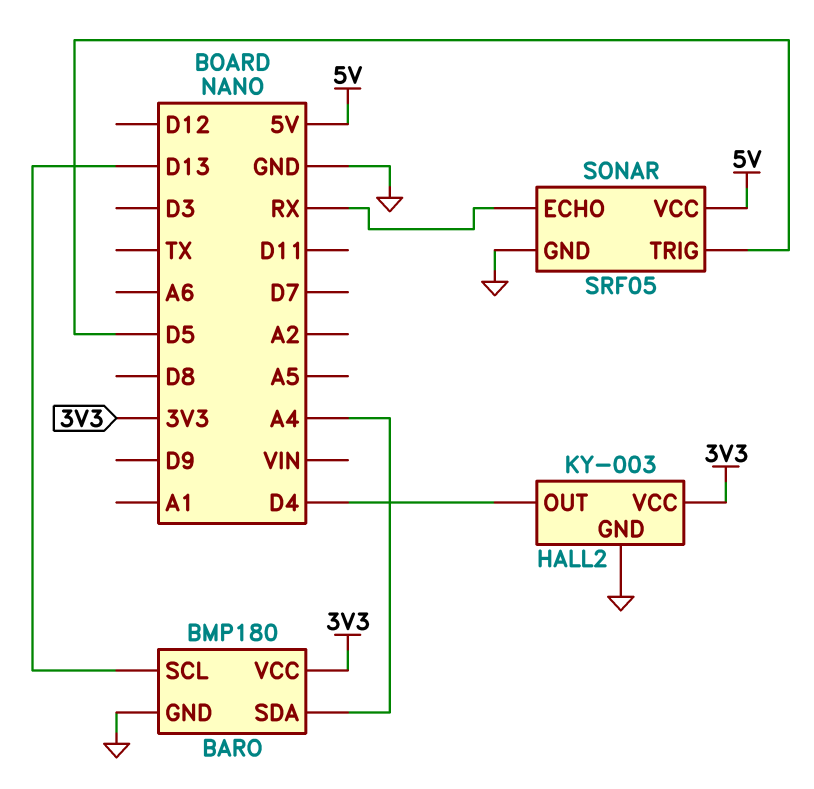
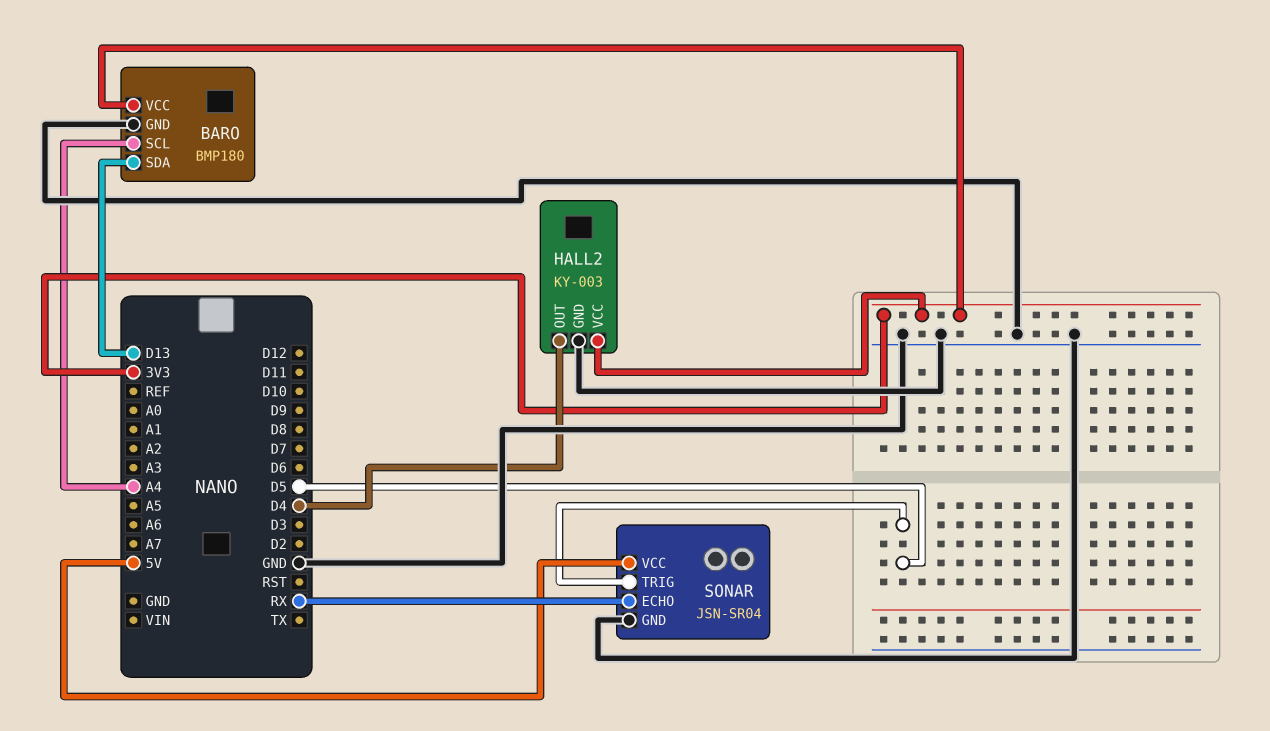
BARO pin SCL: D13 -> A4
BARO pin SDA: A4 -> D13
SONAR: SRF05 -> JSN-SR04

